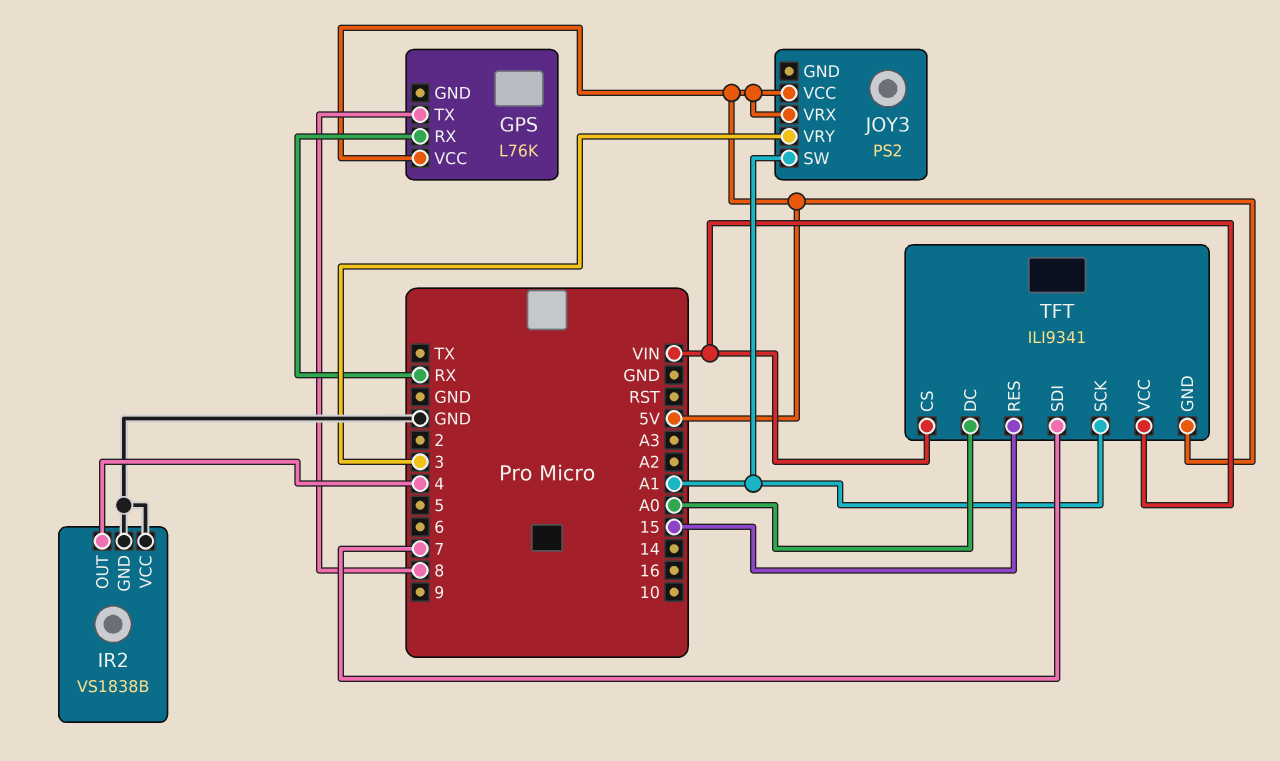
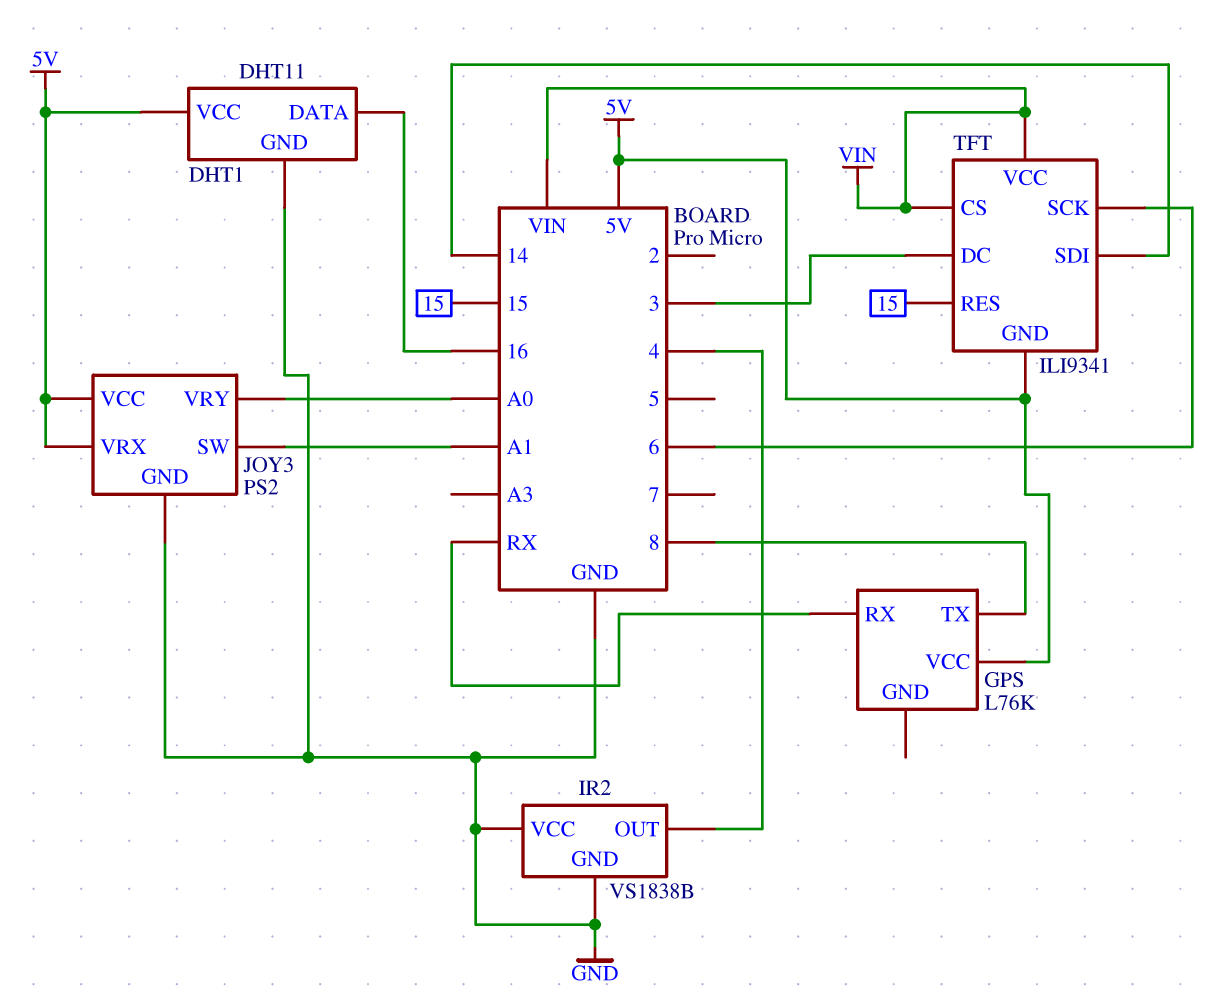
DHT1: none -> DHT11
DHT1 pin DATA: none -> 16
DHT1 pin GND: none -> GND
DHT1 pin VCC: none -> 5V
JOY3 pin GND: none -> GND
JOY3 pin VRY: 3 -> A0
TFT pin DC: A0 -> 3
TFT pin SCK: A1 -> 6
TFT pin SDI: 7 -> 14

